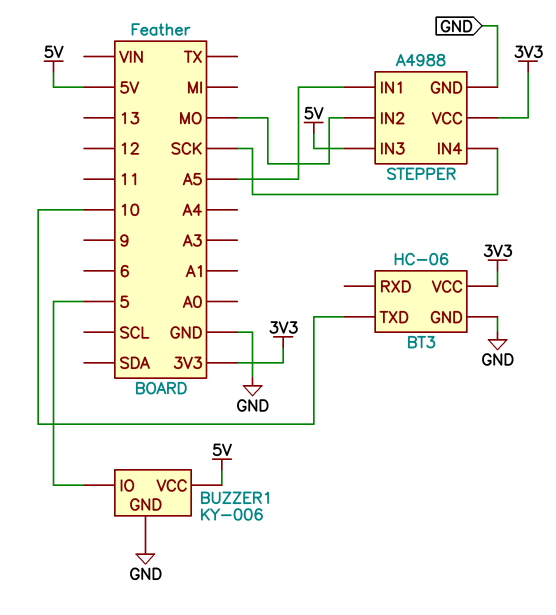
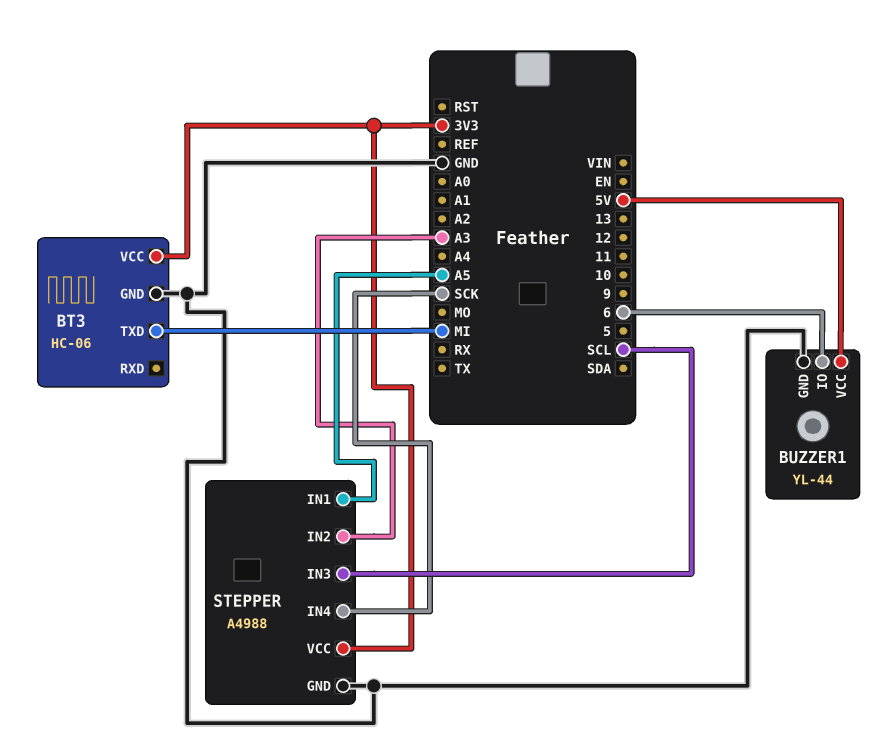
BT3 pin TXD: 10 -> MI
BUZZER1: KY-006 -> YL-44
BUZZER1 pin IO: 5 -> 6
STEPPER pin IN2: MO -> A3
STEPPER pin IN3: 5V -> SCL

